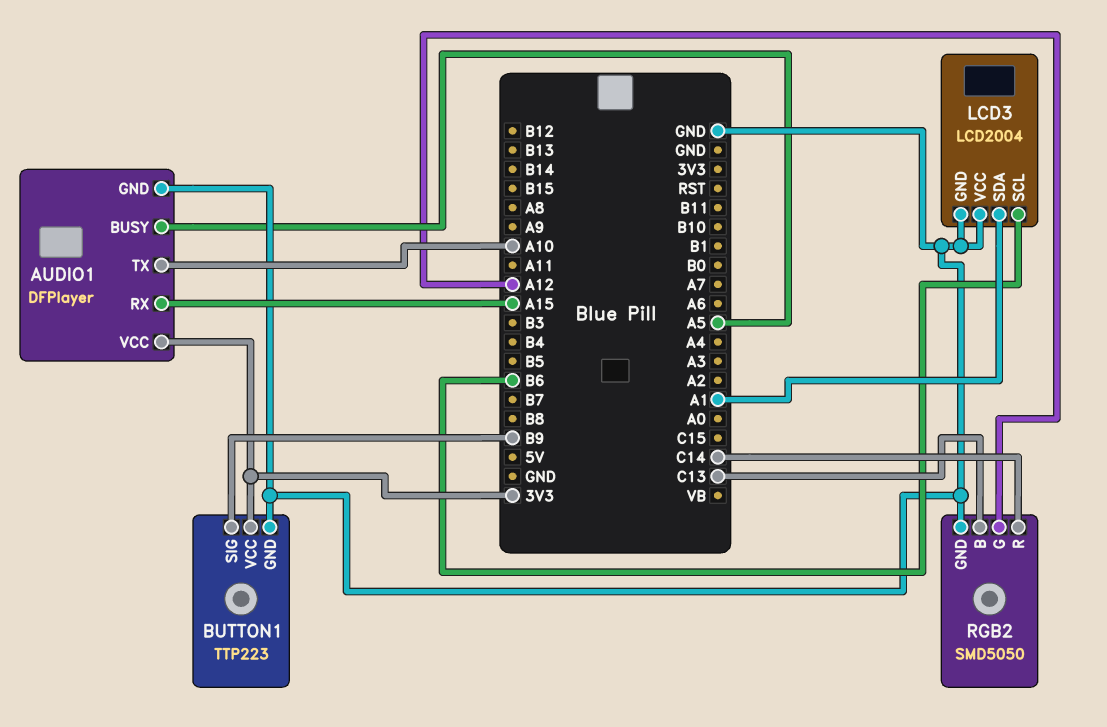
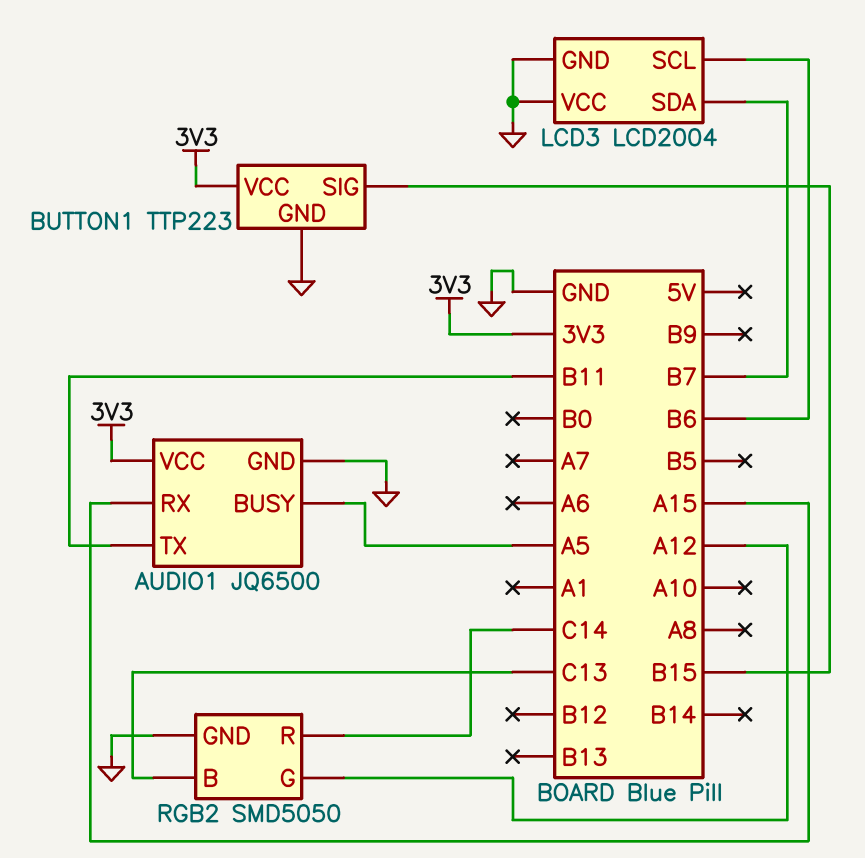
AUDIO1: DFPlayer -> JQ6500
AUDIO1 pin TX: A10 -> B11
BUTTON1 pin SIG: B9 -> B15
LCD3 pin SDA: A1 -> B7

